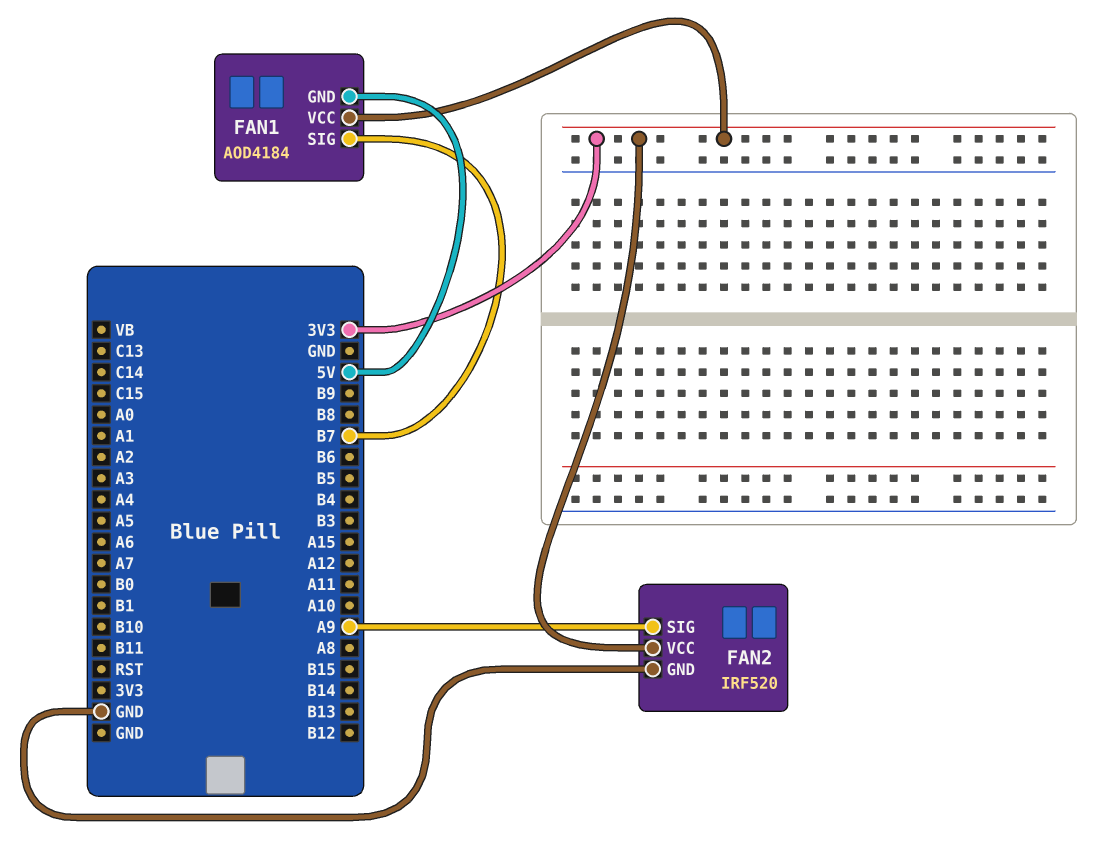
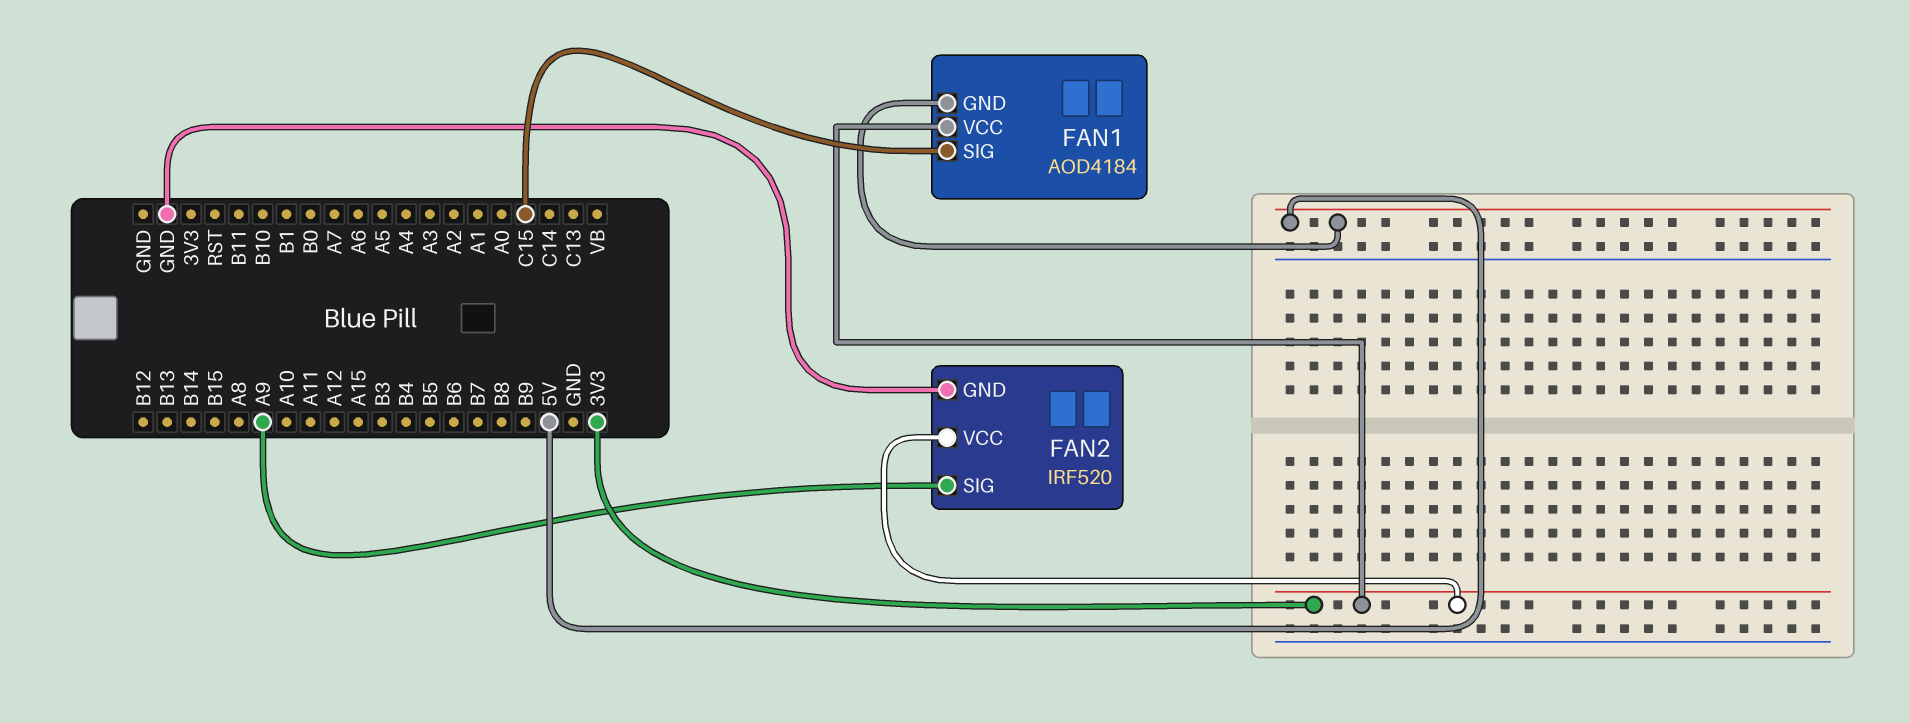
FAN1 pin SIG: B7 -> C15

